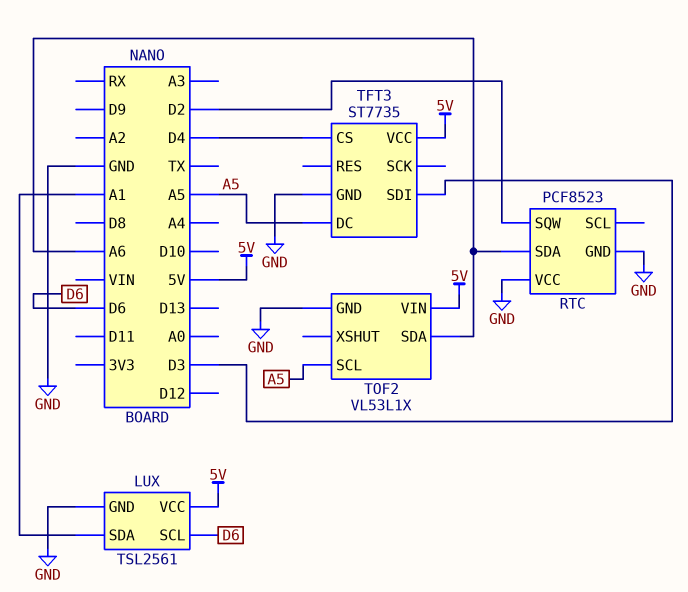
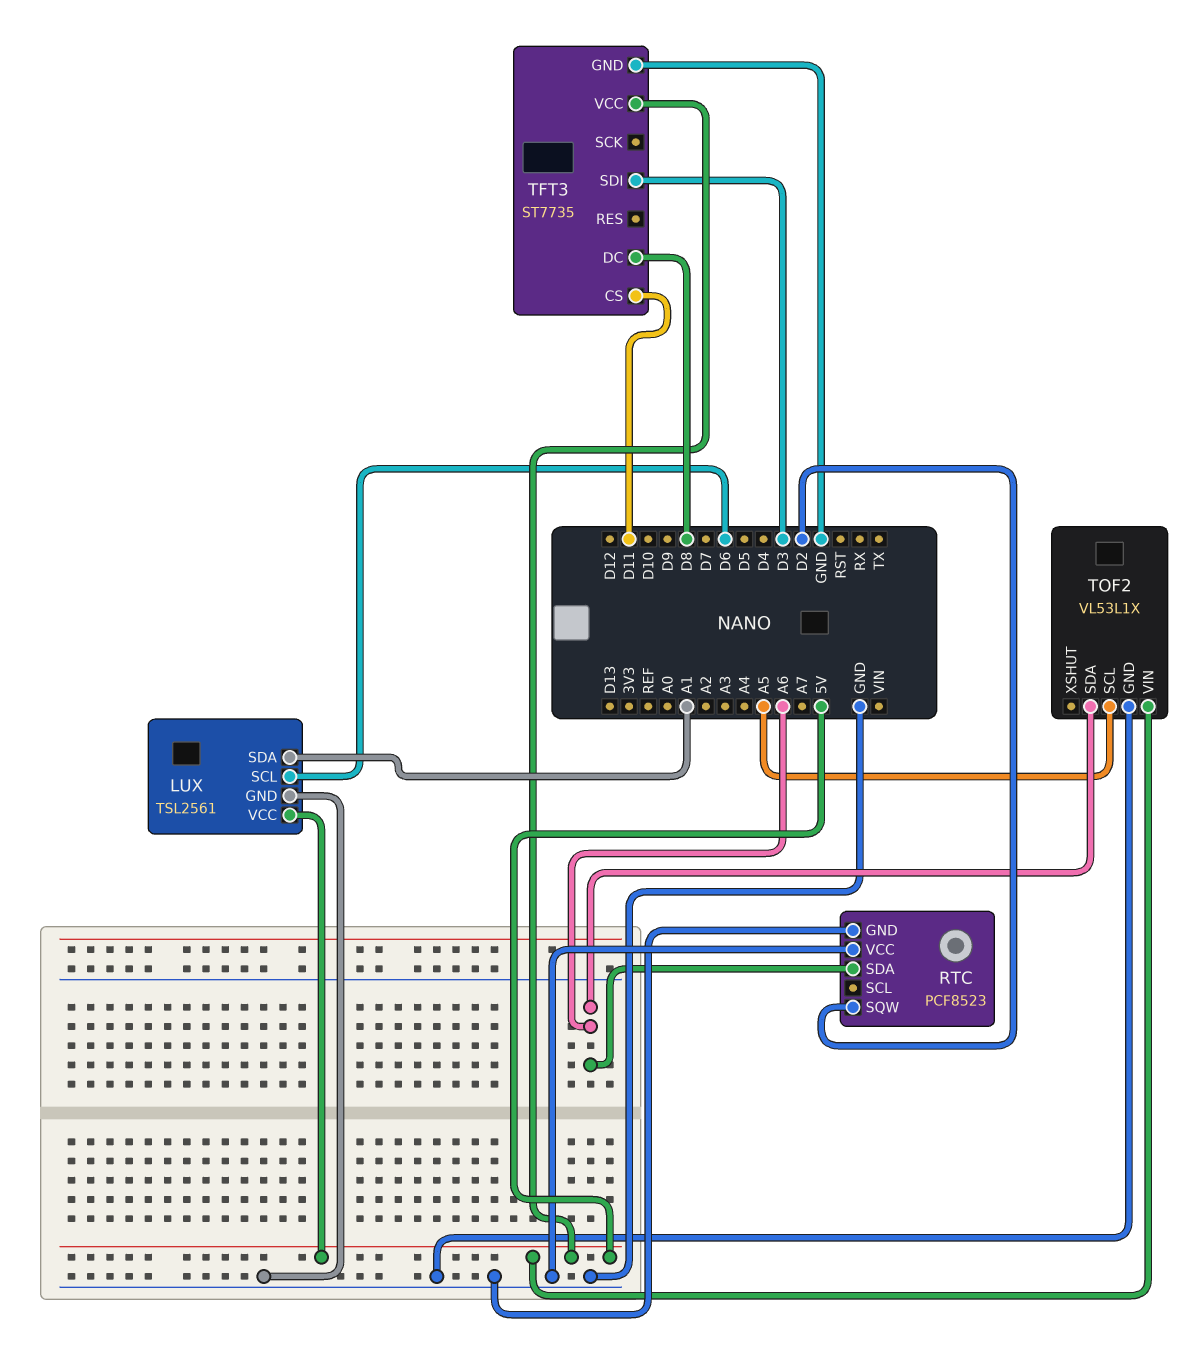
TFT3 pin CS: D4 -> D11
TFT3 pin DC: A5 -> D8

